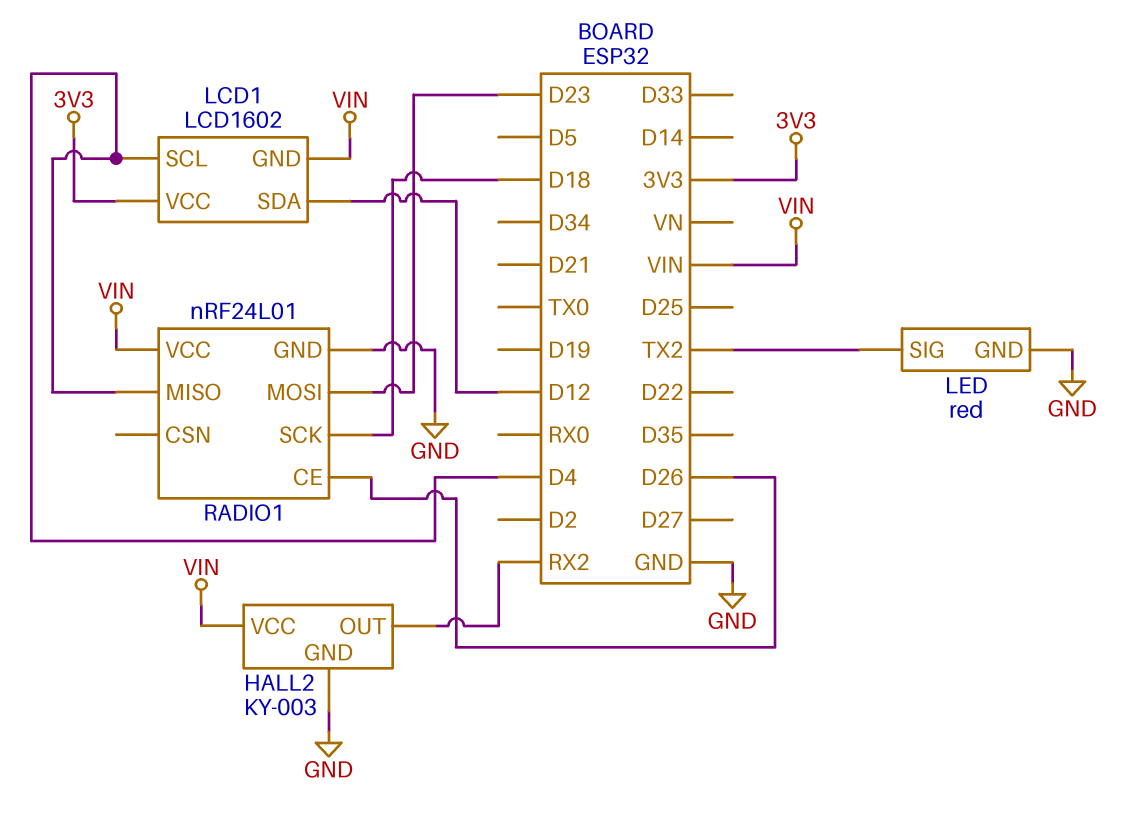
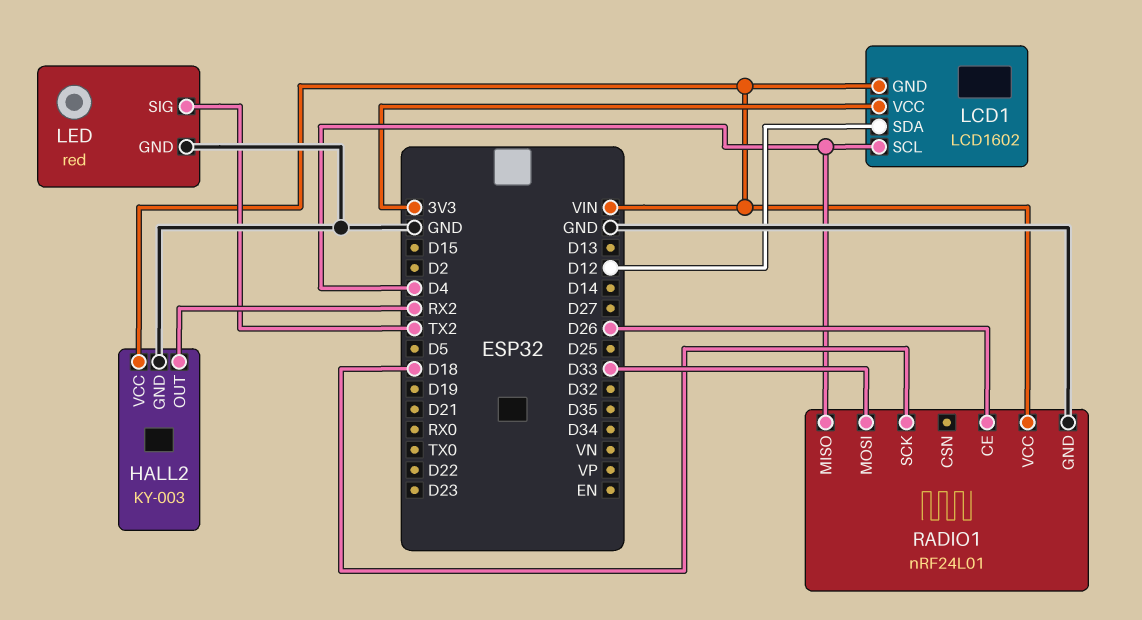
RADIO1 pin MOSI: D23 -> D33

